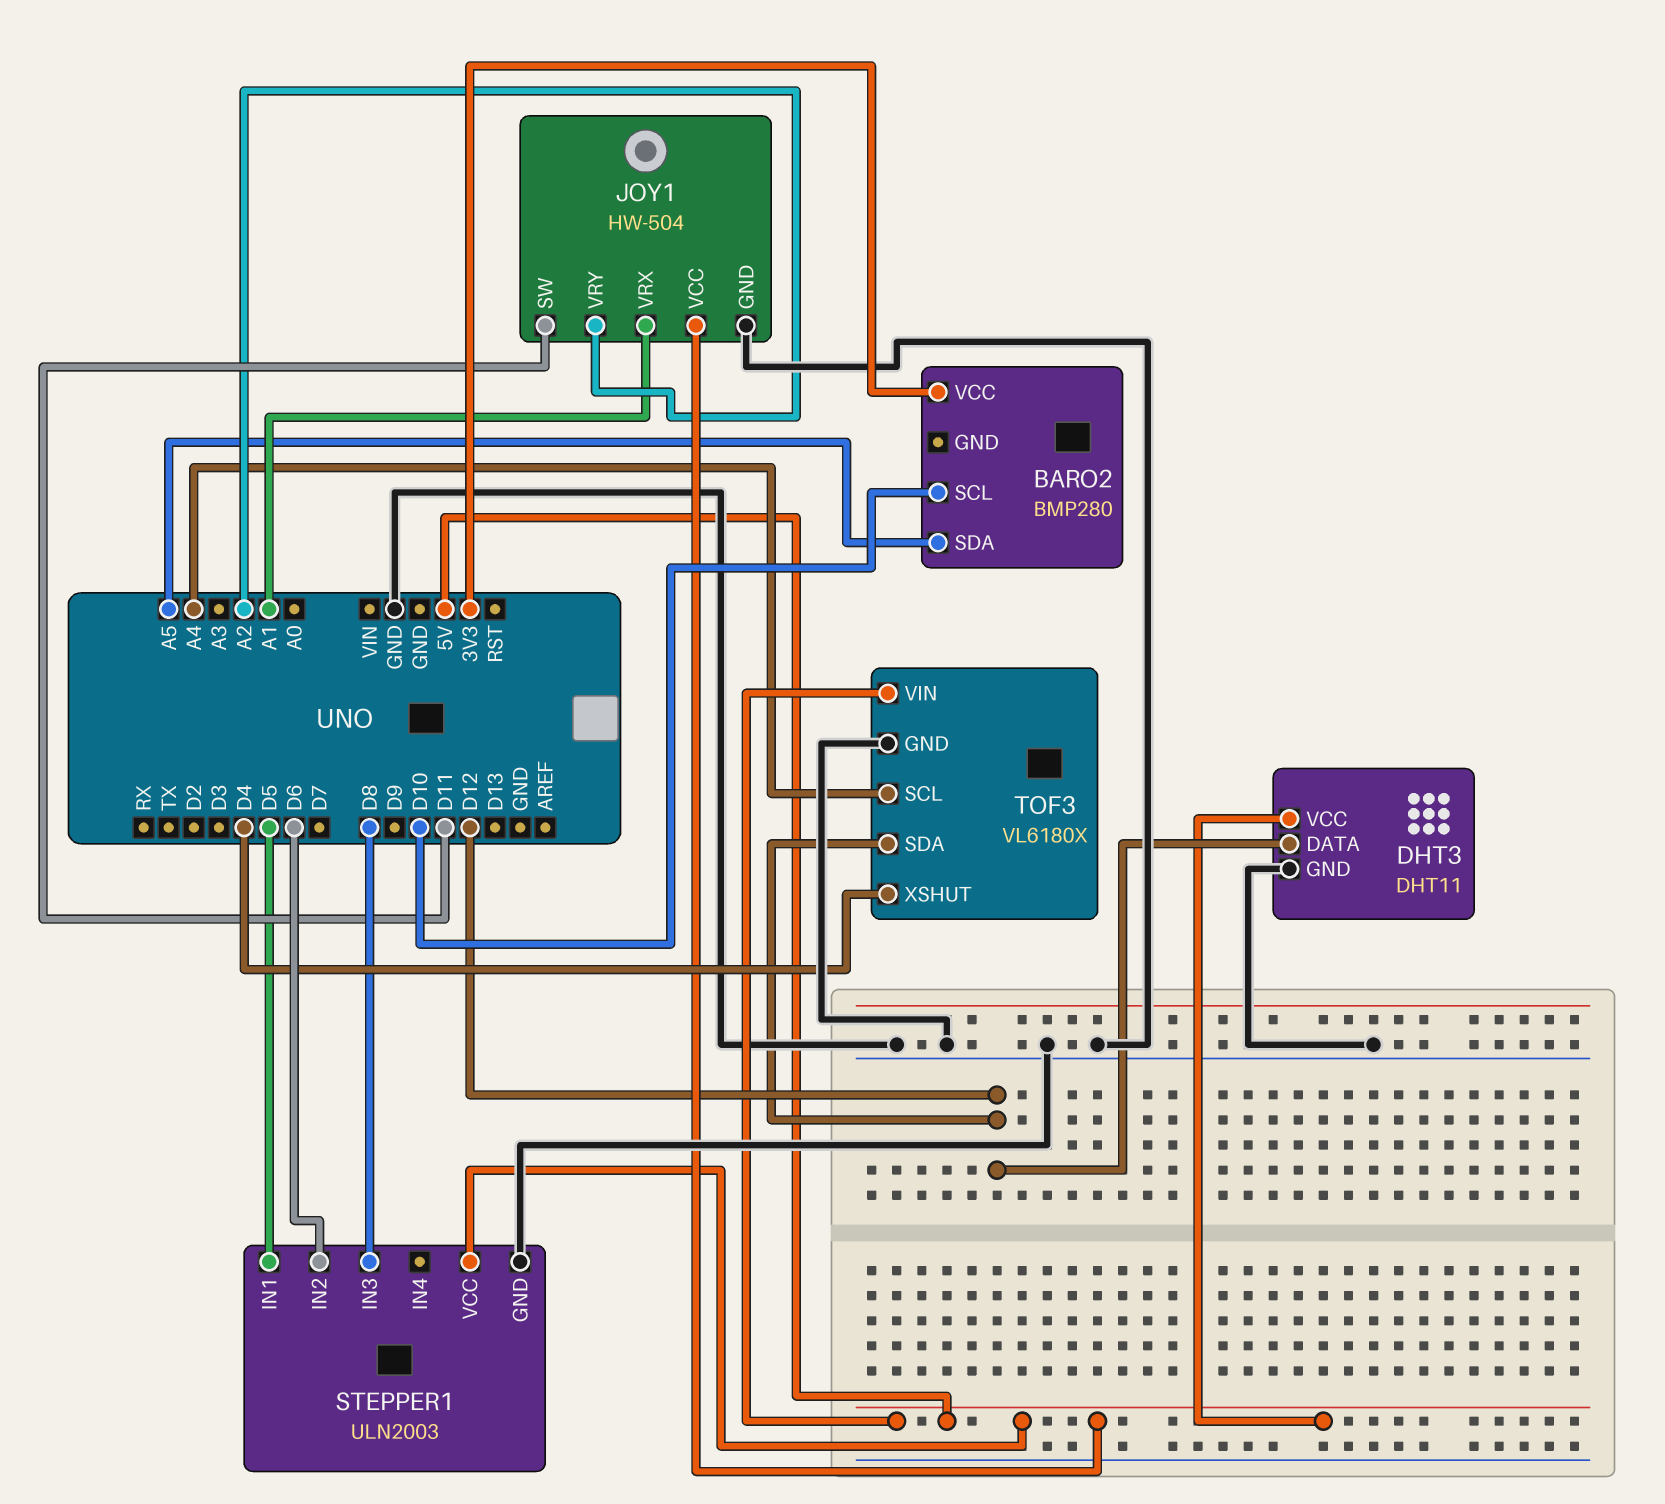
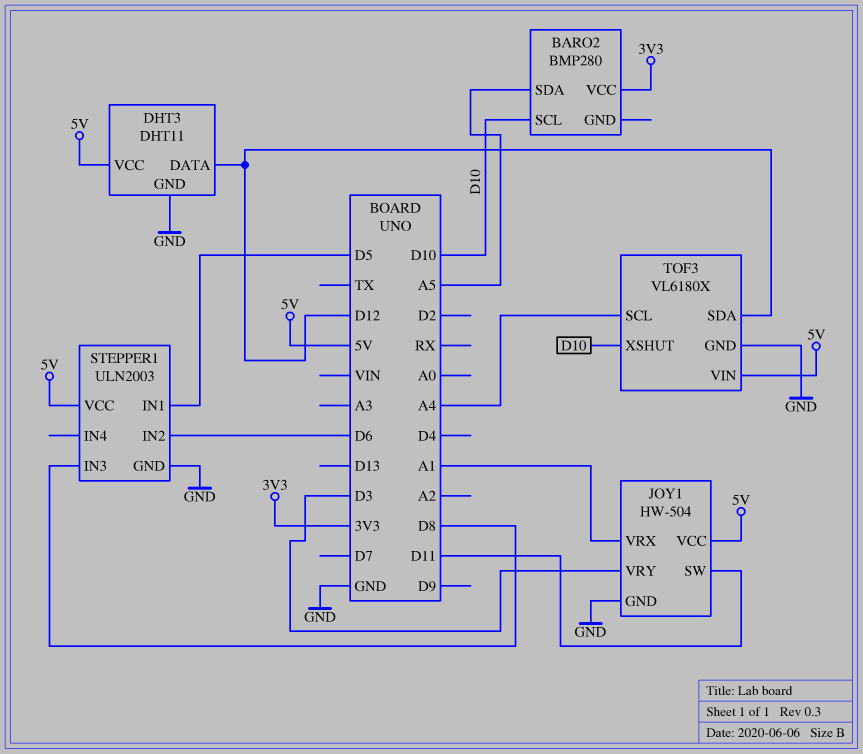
JOY1 pin VRY: A2 -> D3
TOF3 pin XSHUT: D4 -> D10

